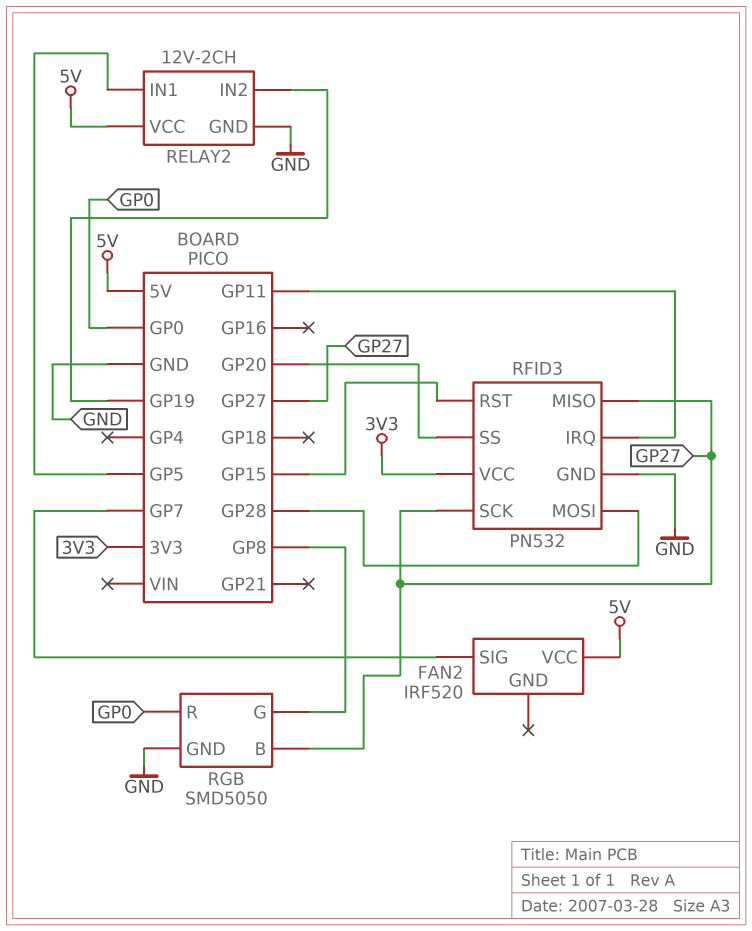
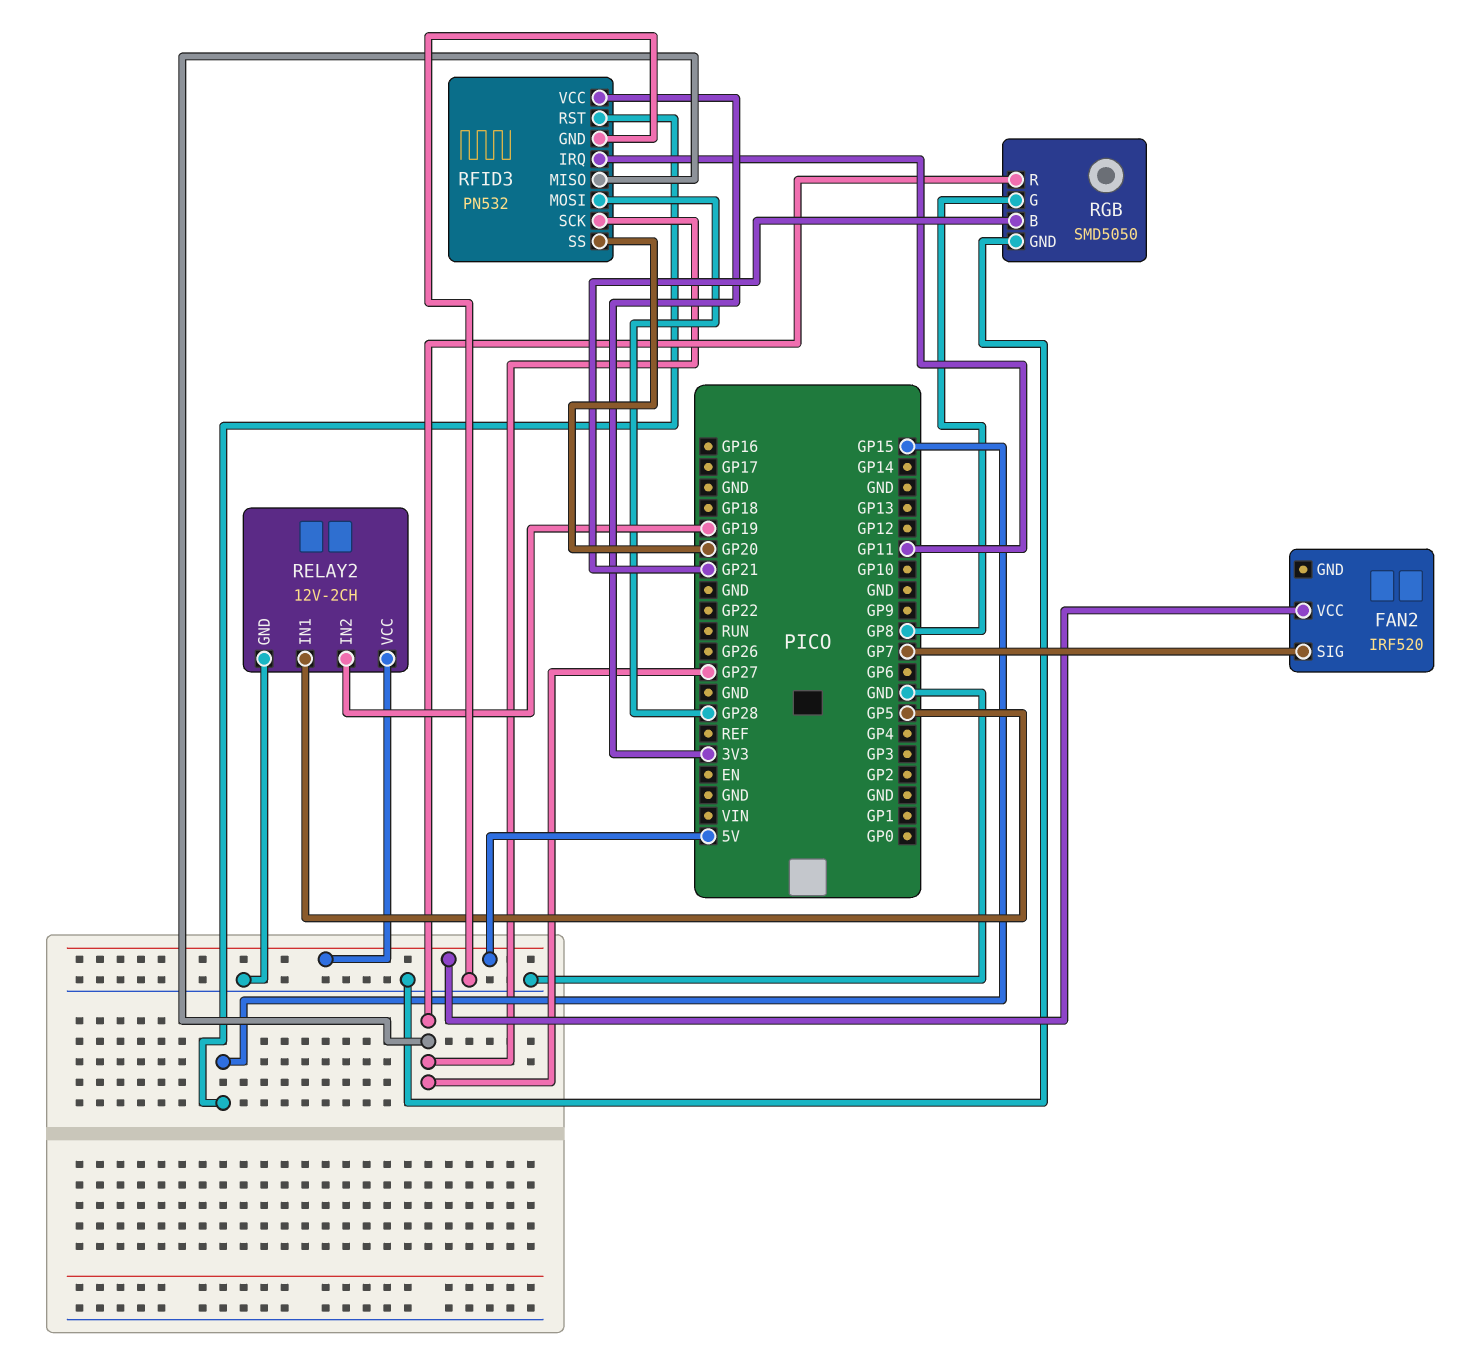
RGB pin B: GP27 -> GP21
RGB pin R: GP0 -> GP27

